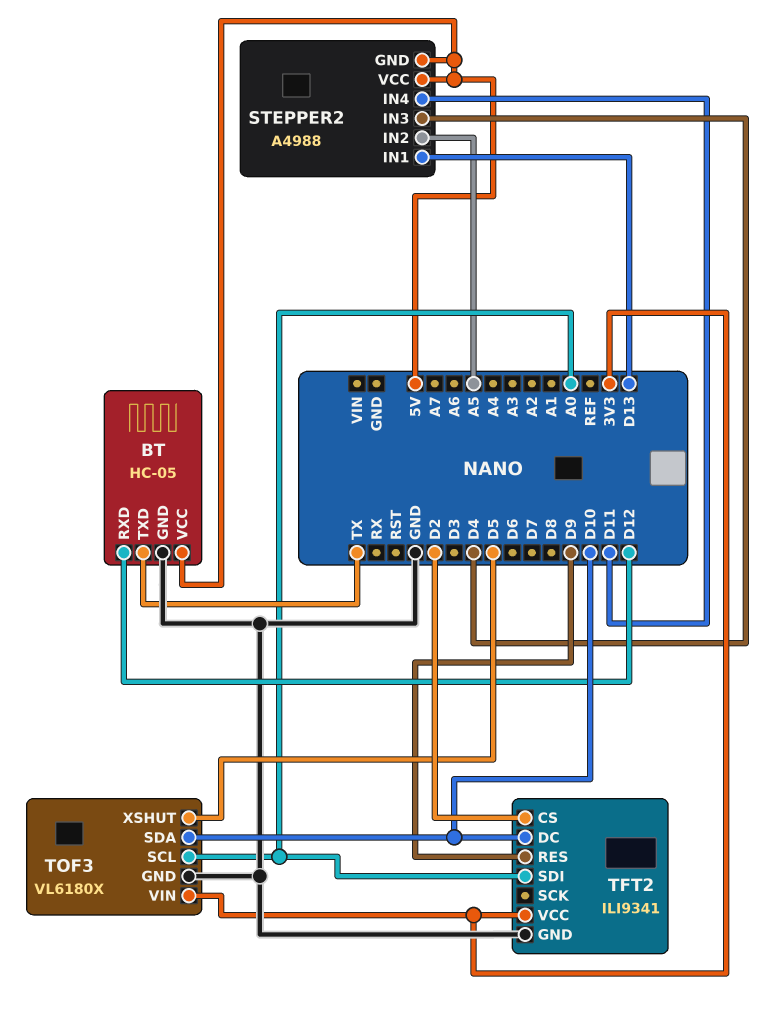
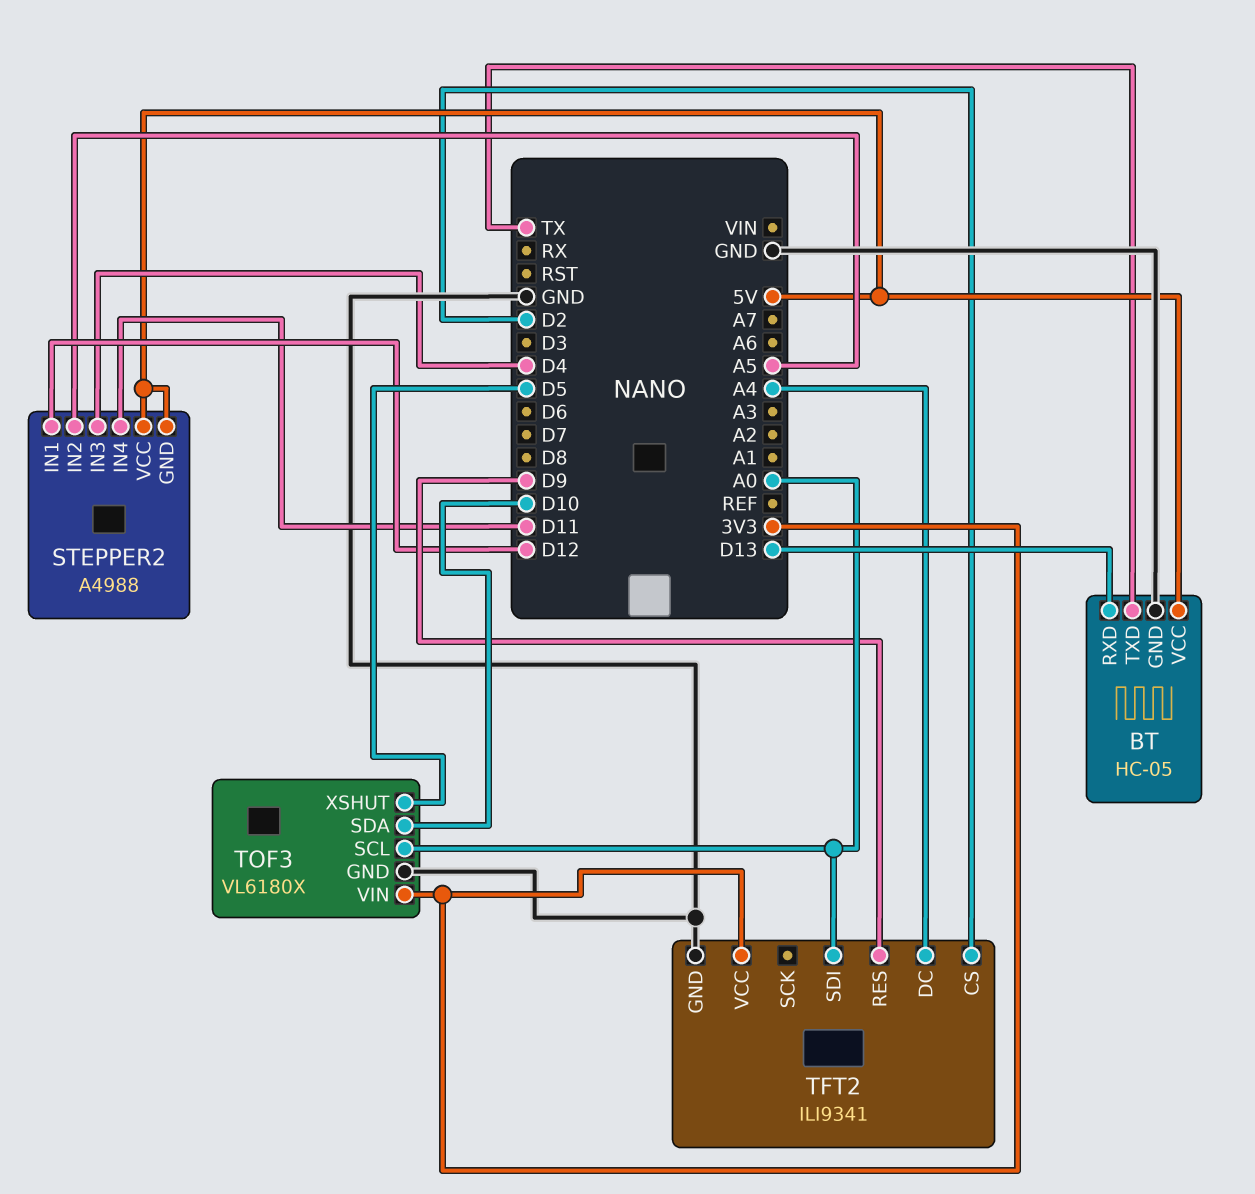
BT pin RXD: D12 -> D13
STEPPER2 pin IN1: D13 -> D12
TFT2 pin DC: D10 -> A4

